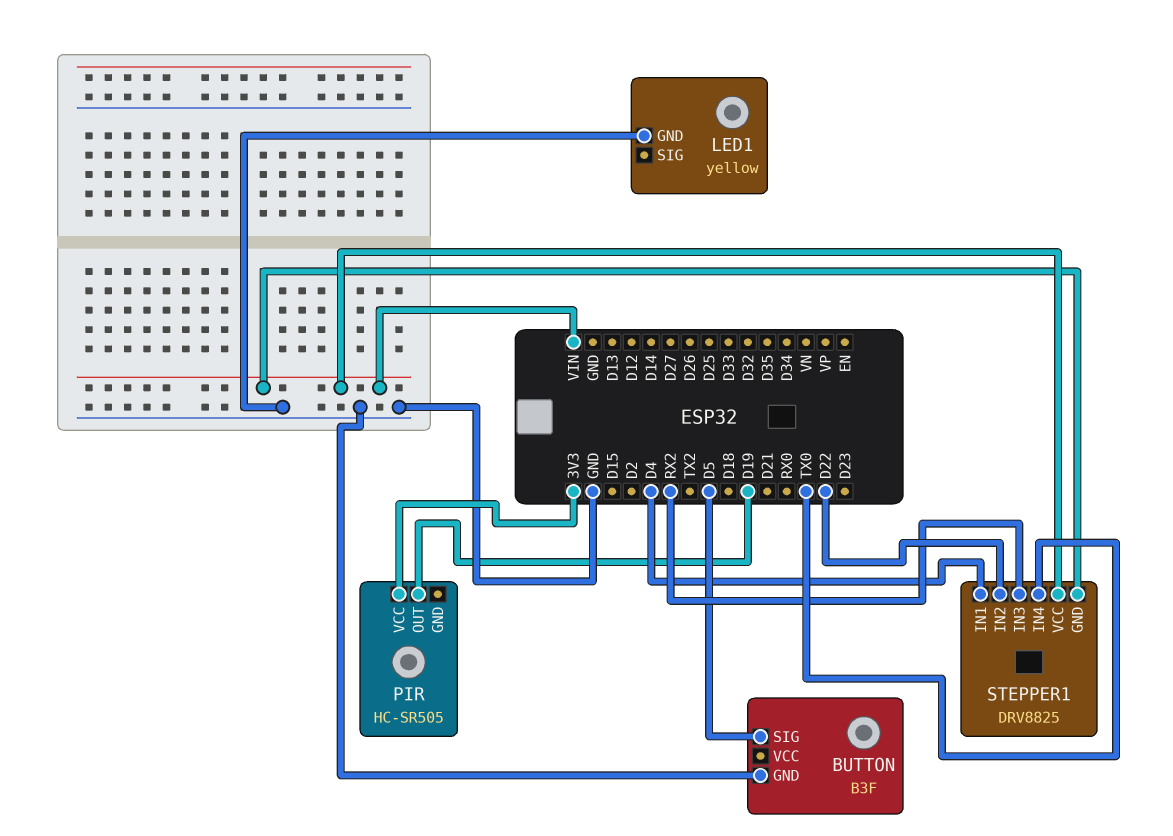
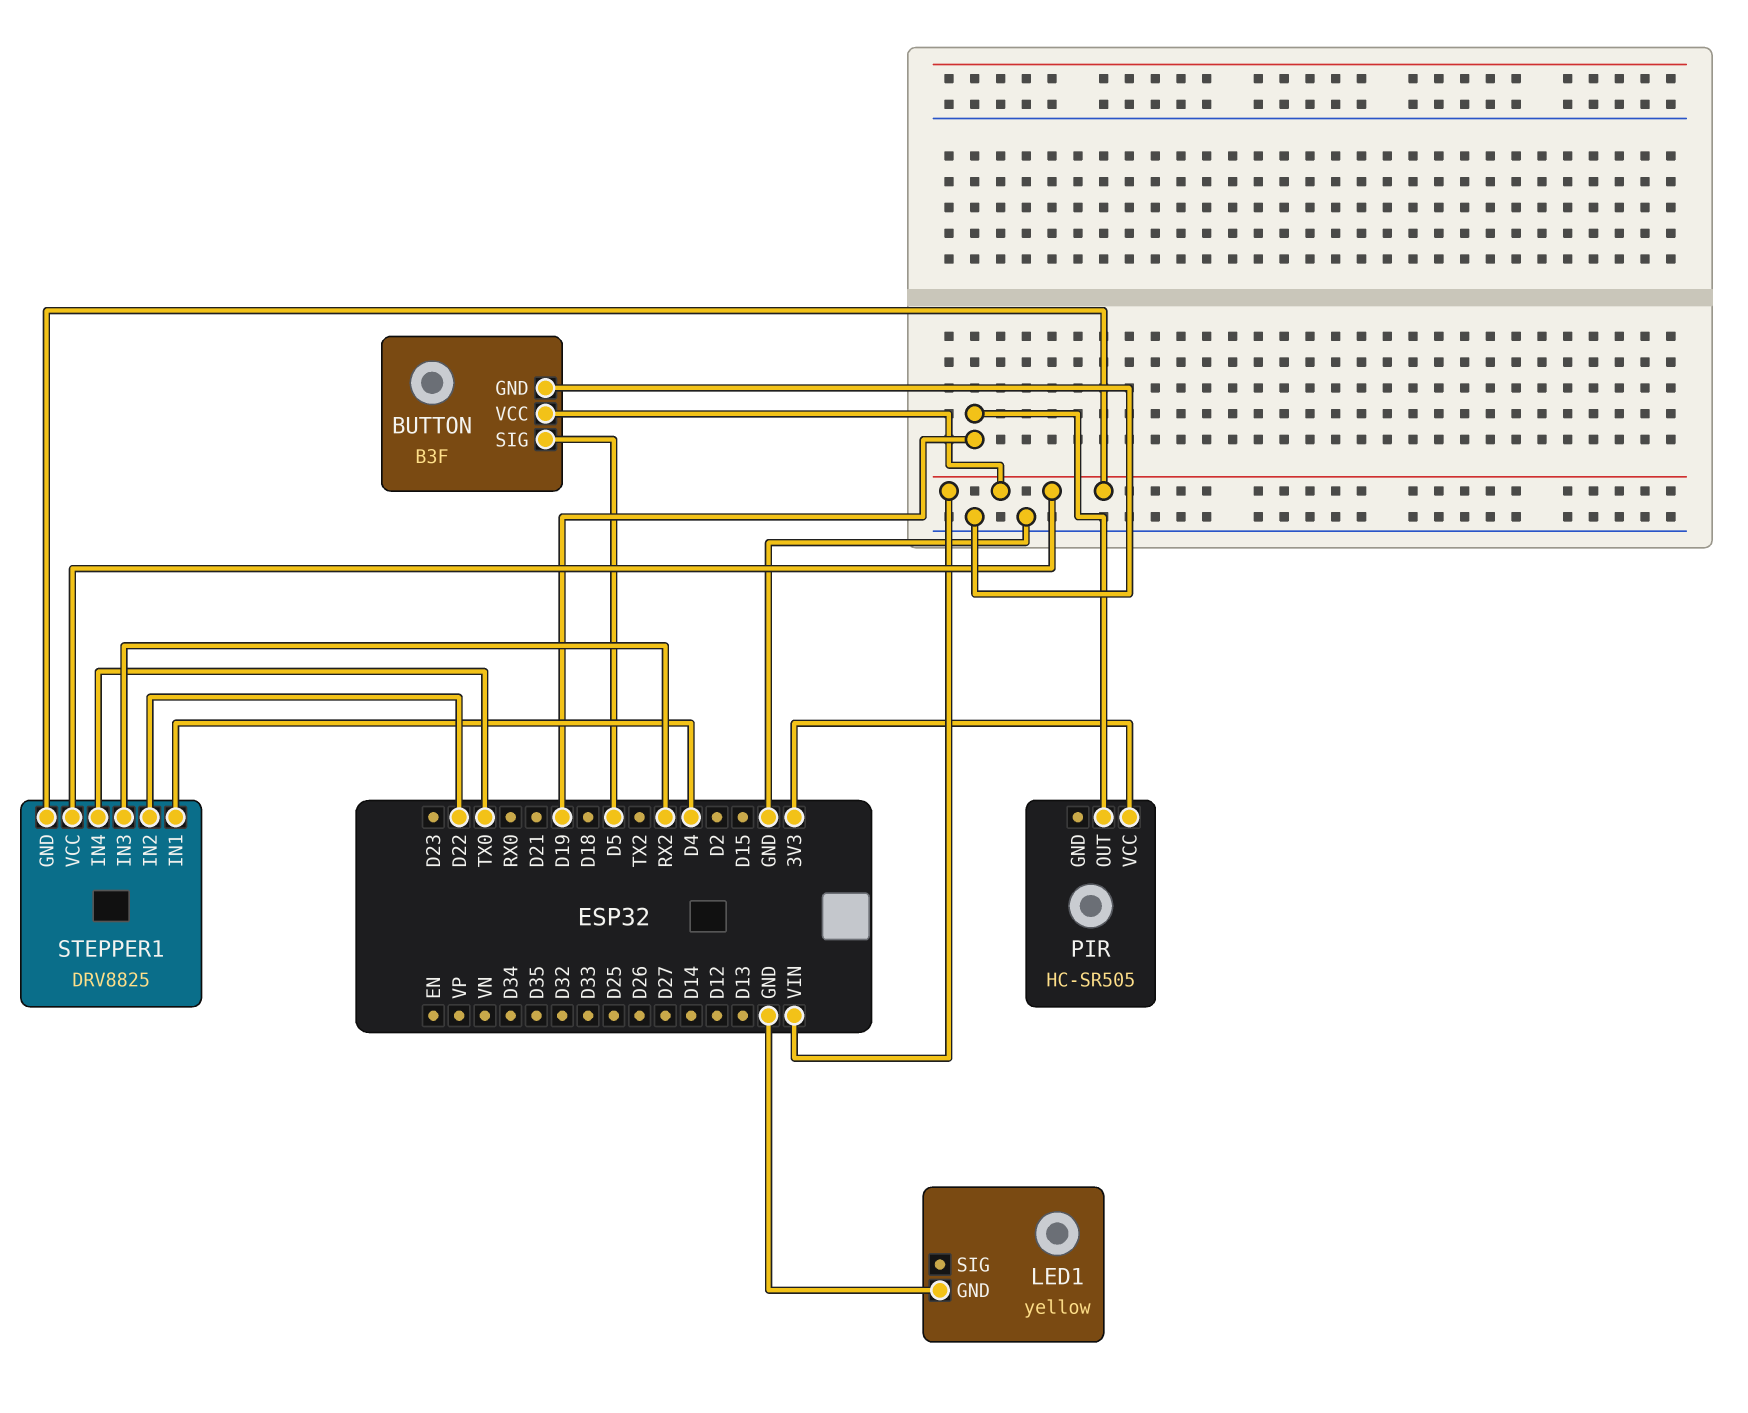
BUTTON pin VCC: none -> VIN

